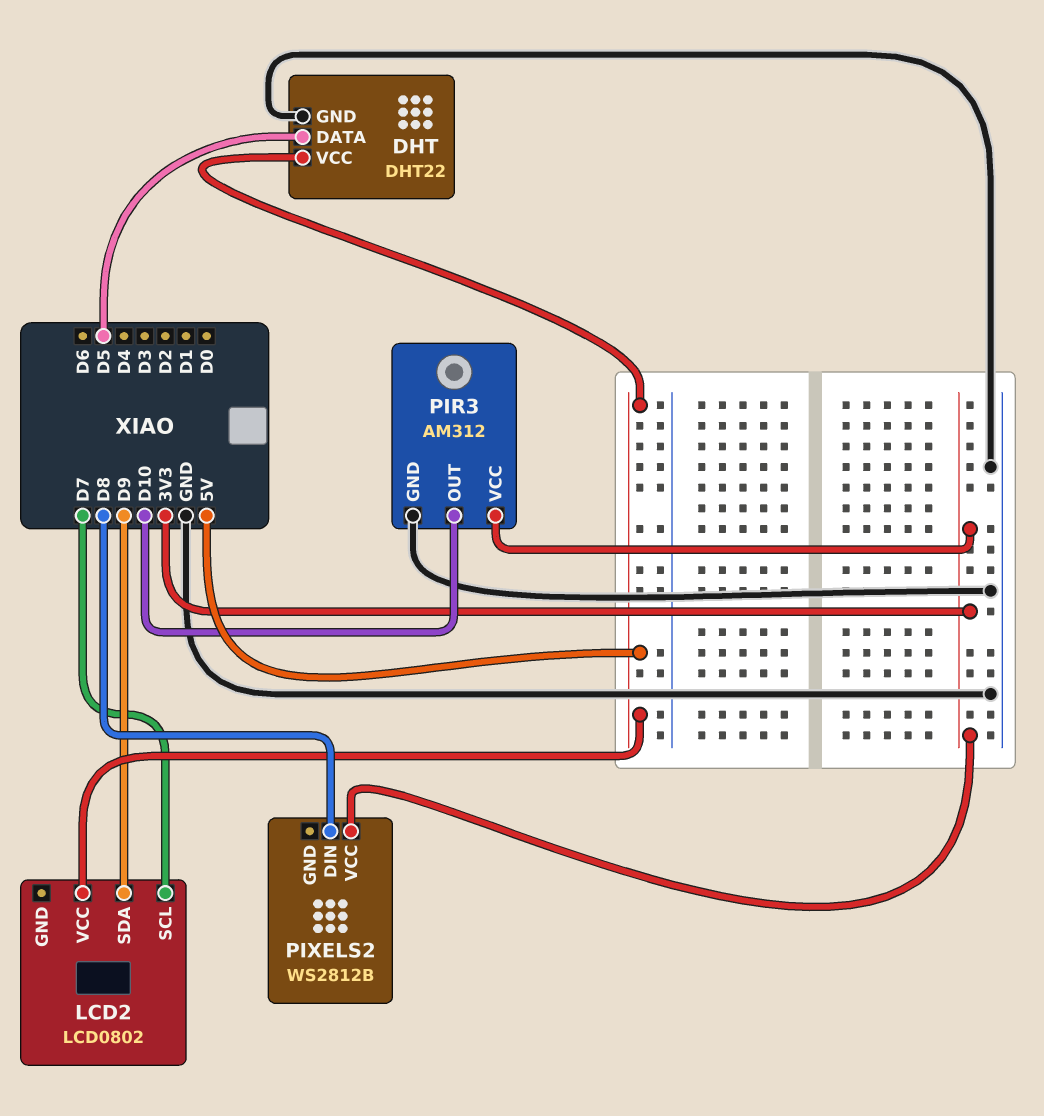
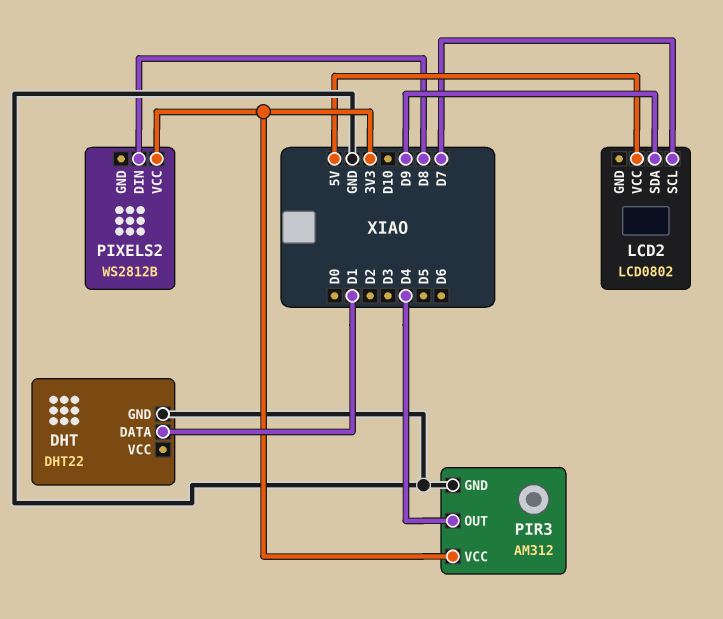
DHT pin DATA: D5 -> D1
DHT pin VCC: 5V -> none
PIR3 pin OUT: D10 -> D4

